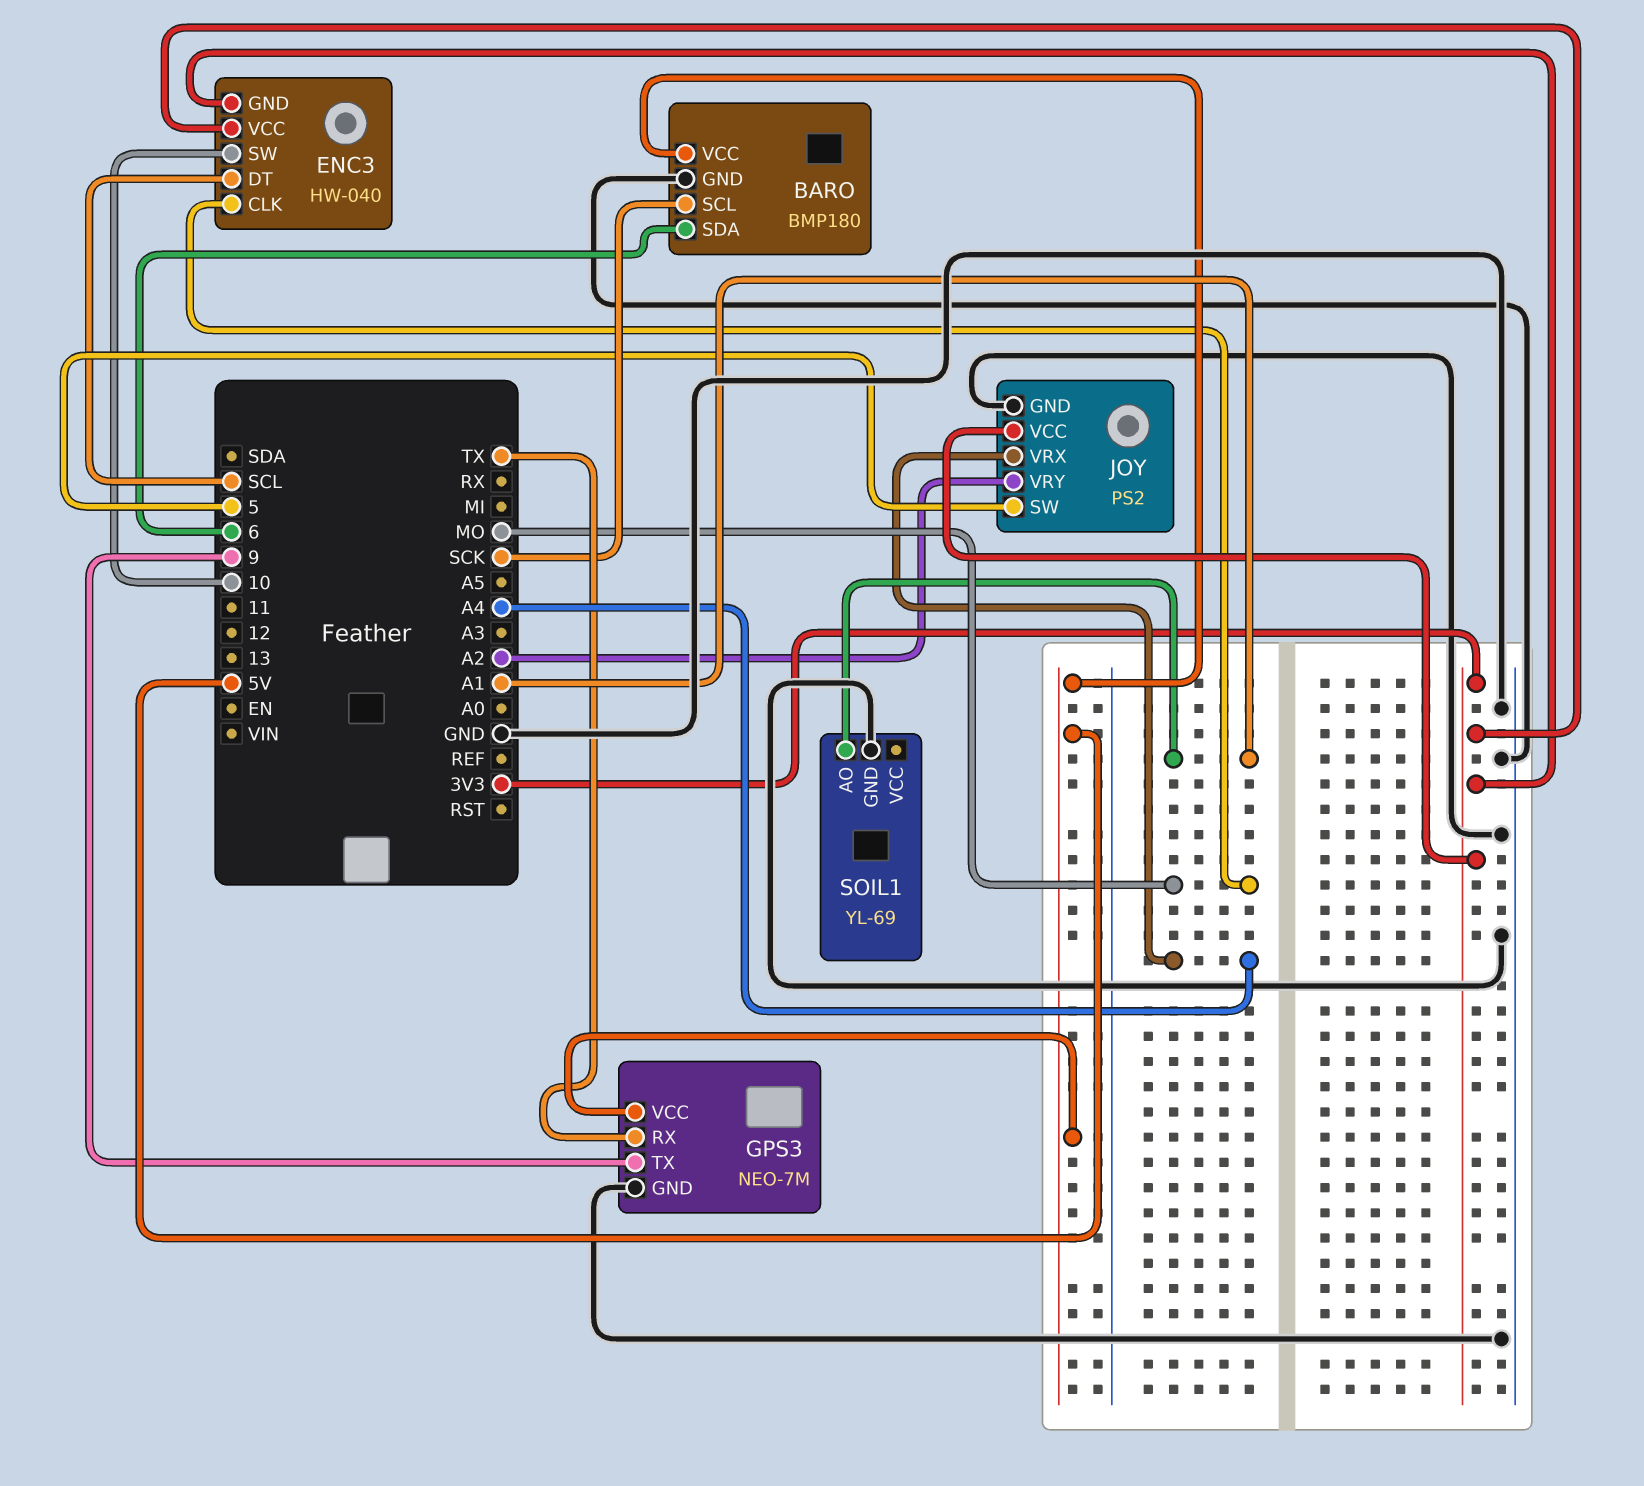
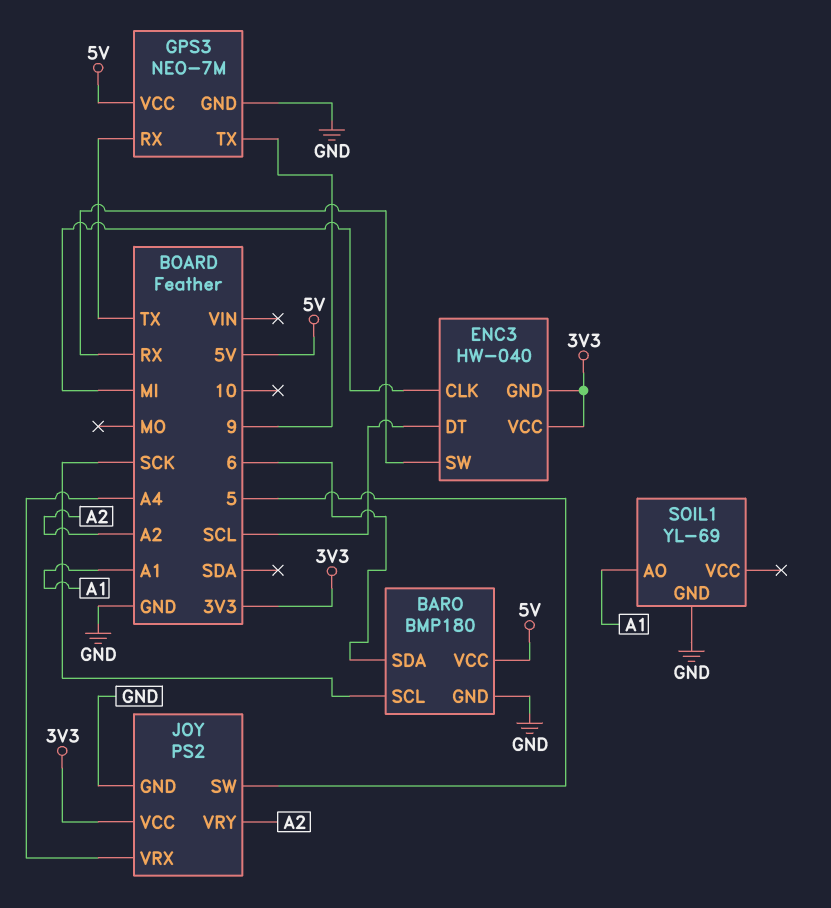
ENC3 pin CLK: MO -> MI
ENC3 pin SW: 10 -> RX

